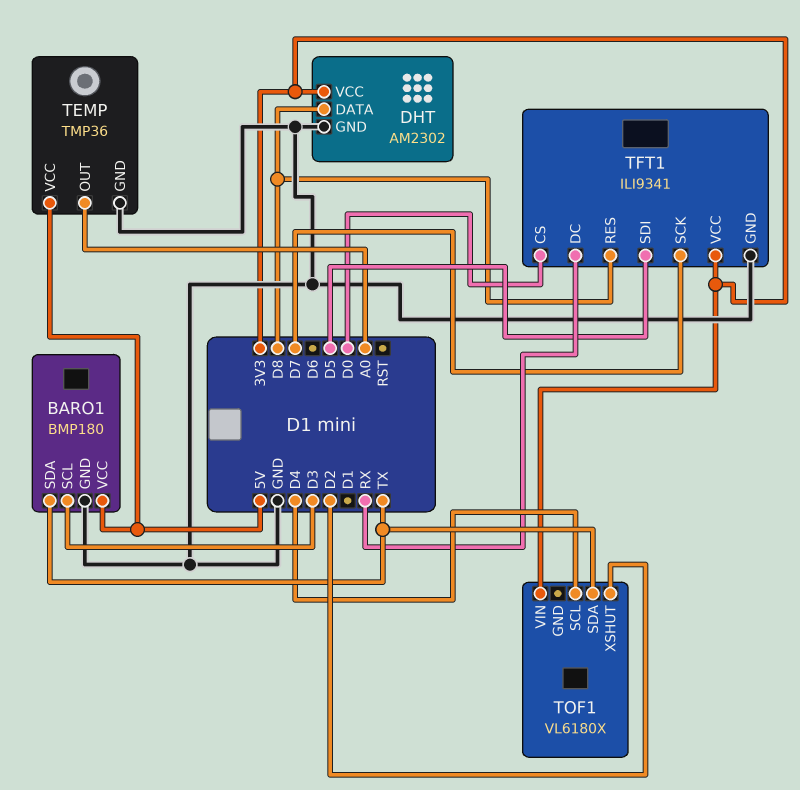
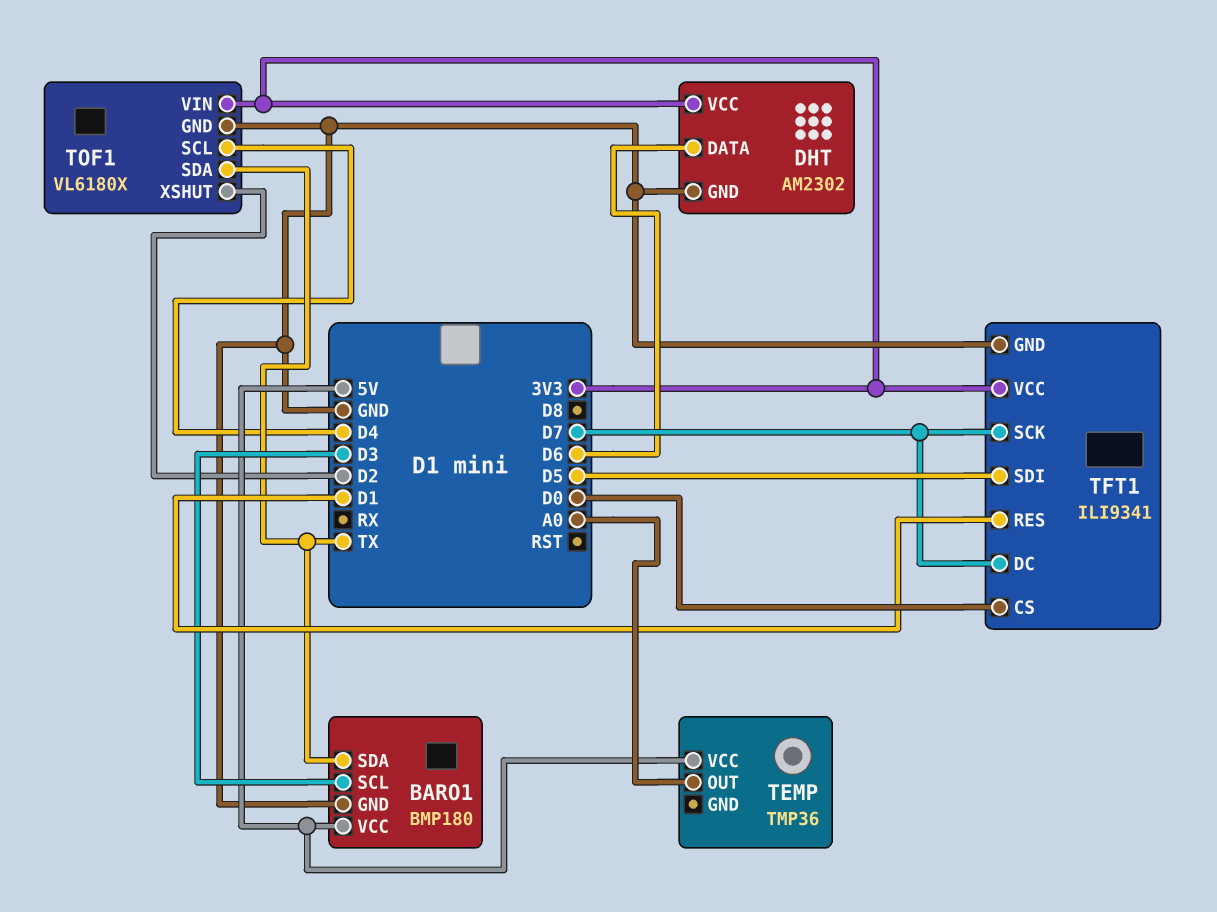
DHT pin DATA: D8 -> D6
TEMP pin GND: GND -> none
TFT1 pin DC: RX -> D7
TFT1 pin RES: D8 -> D1
TOF1 pin GND: none -> GND

